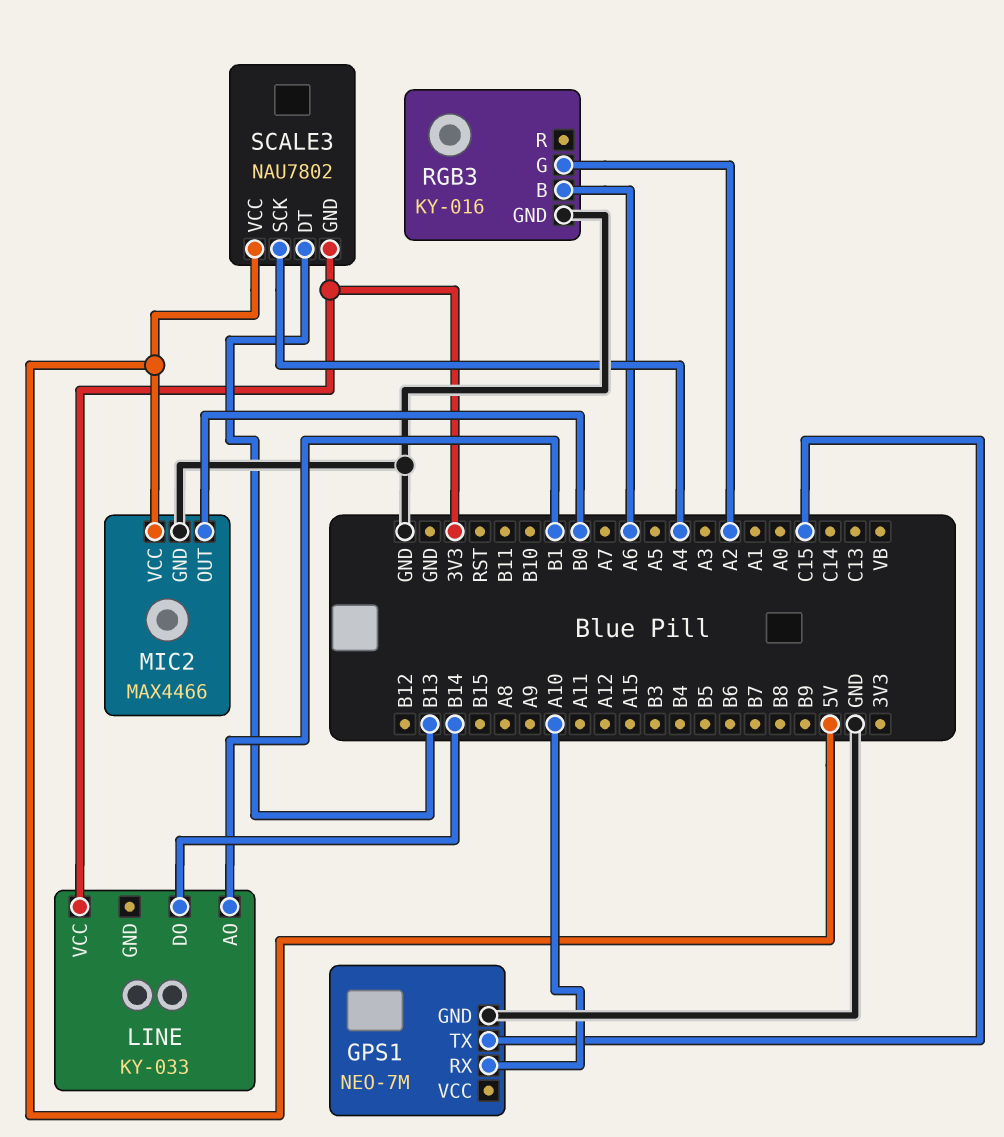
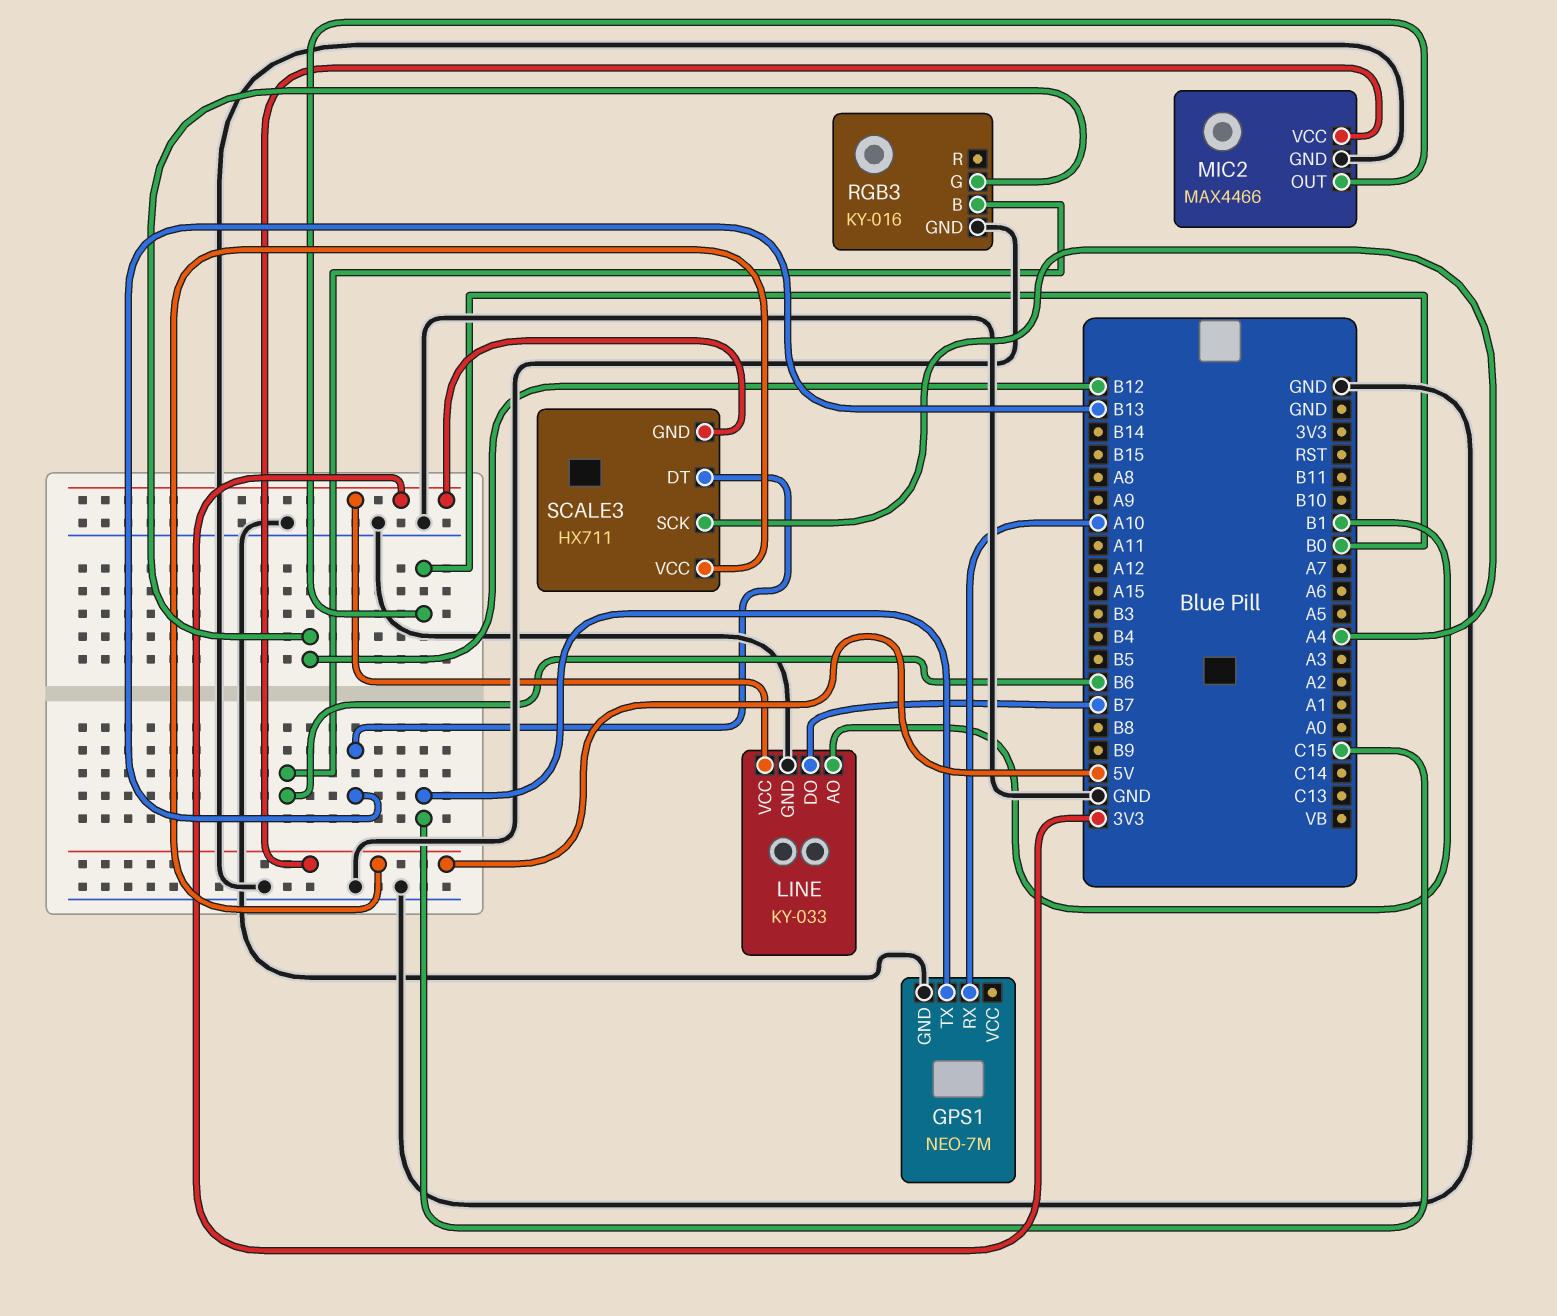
LINE pin DO: B14 -> B7
LINE pin GND: none -> GND
RGB3 pin B: A6 -> B6
RGB3 pin G: A2 -> B12
SCALE3: NAU7802 -> HX711

